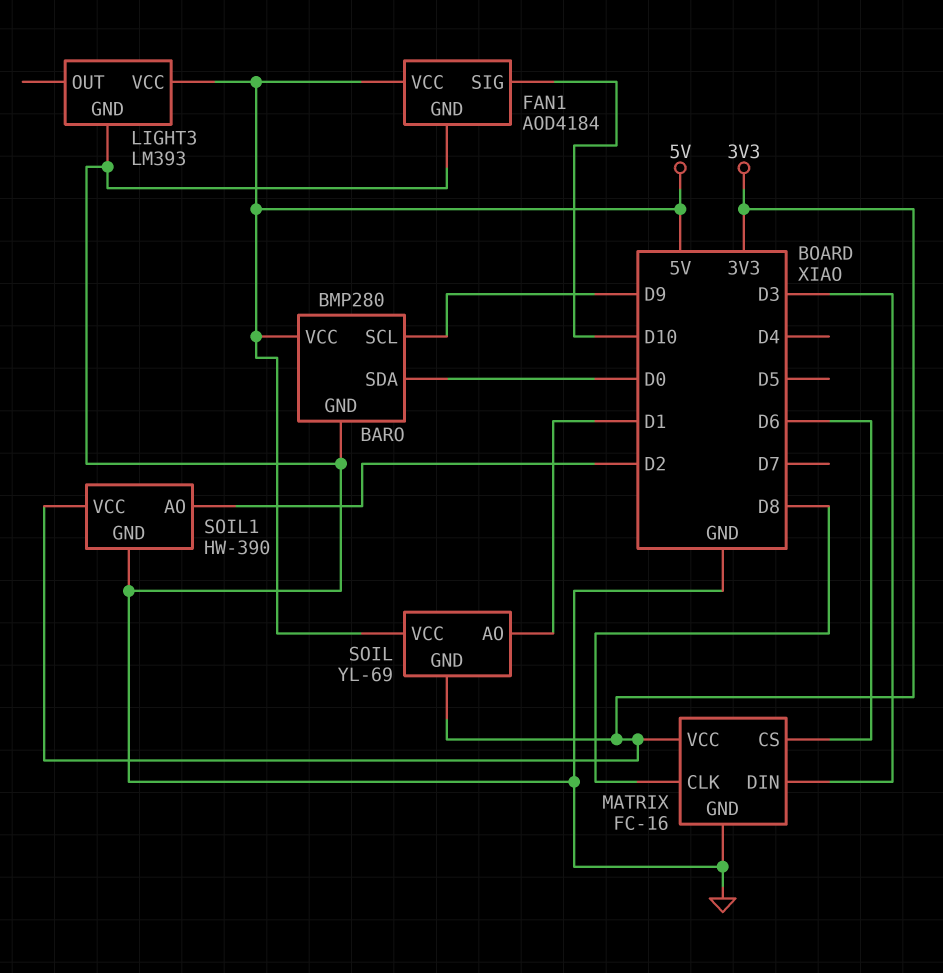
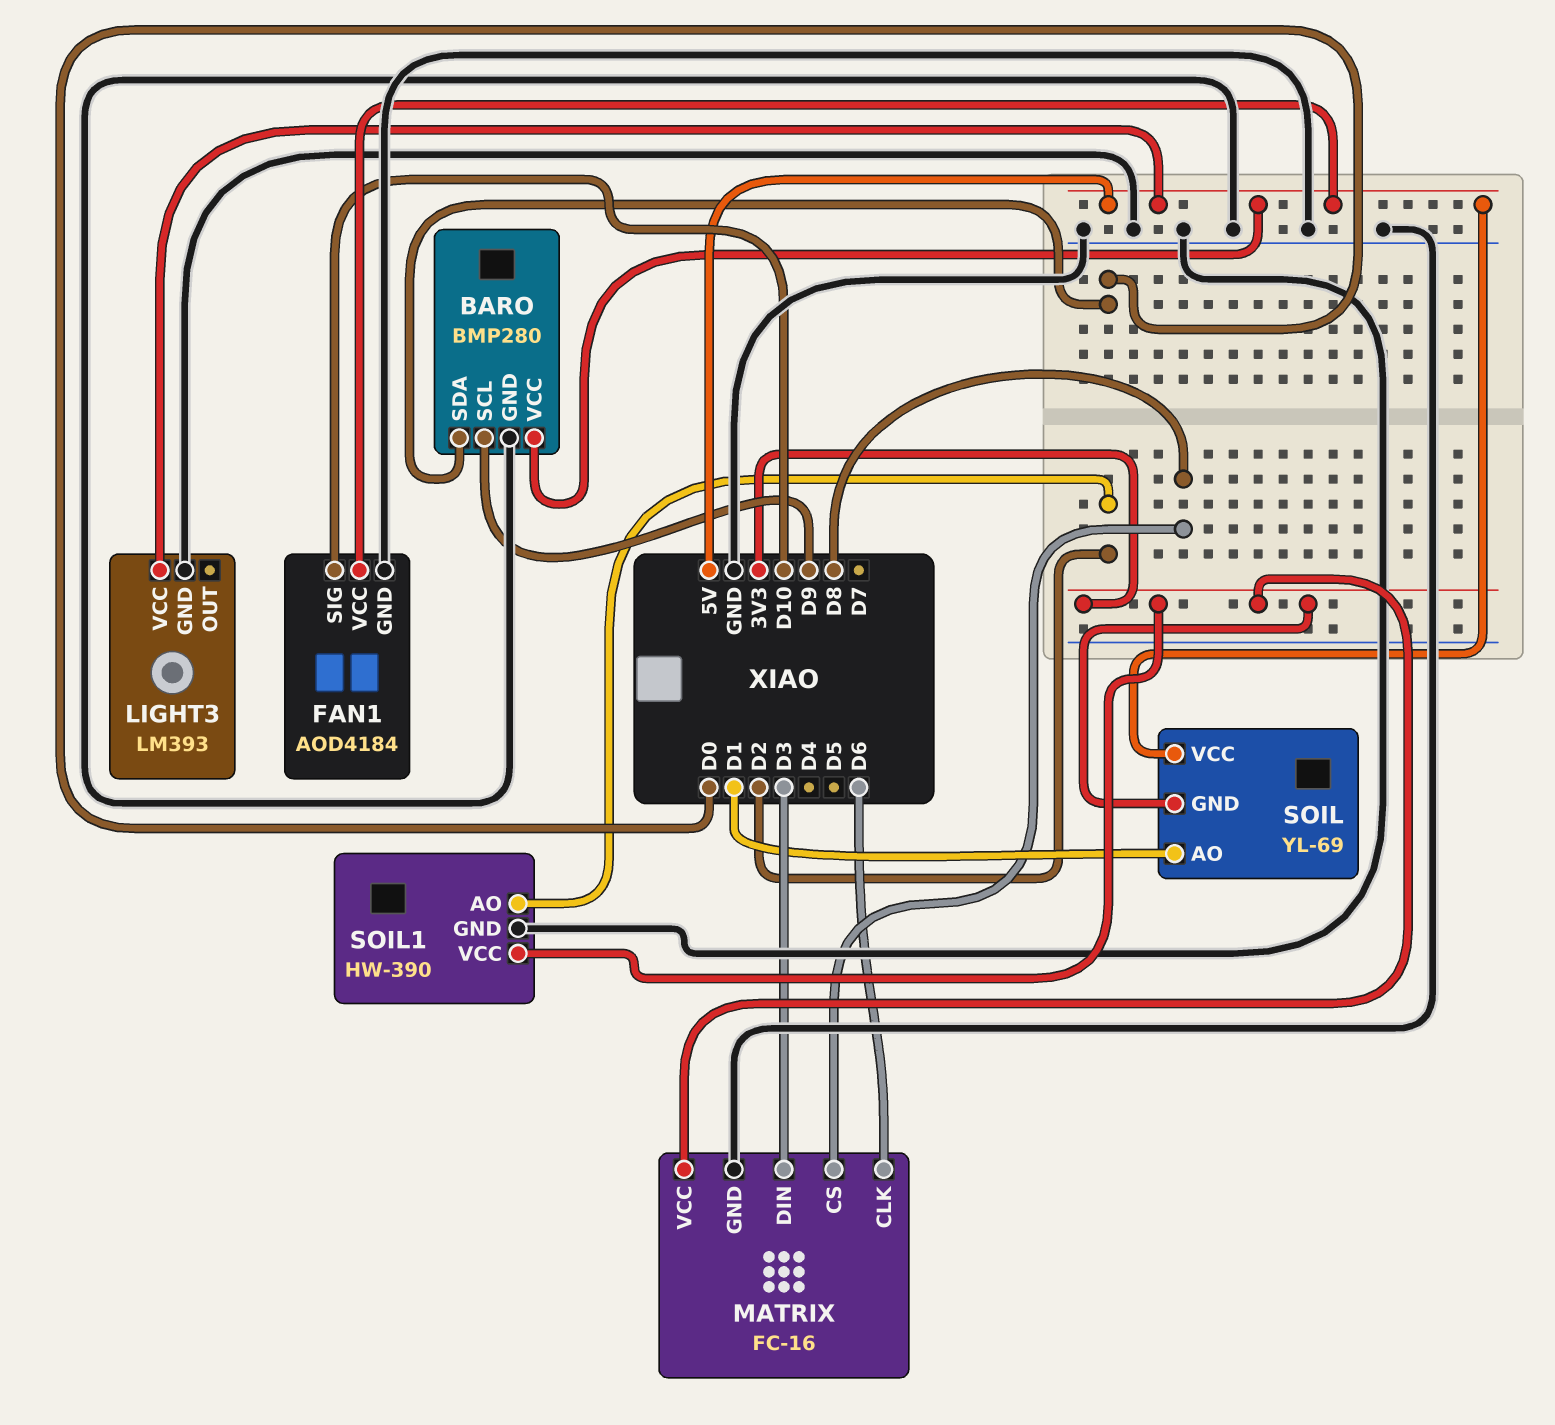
MATRIX pin CLK: D8 -> D6
MATRIX pin CS: D6 -> D8

